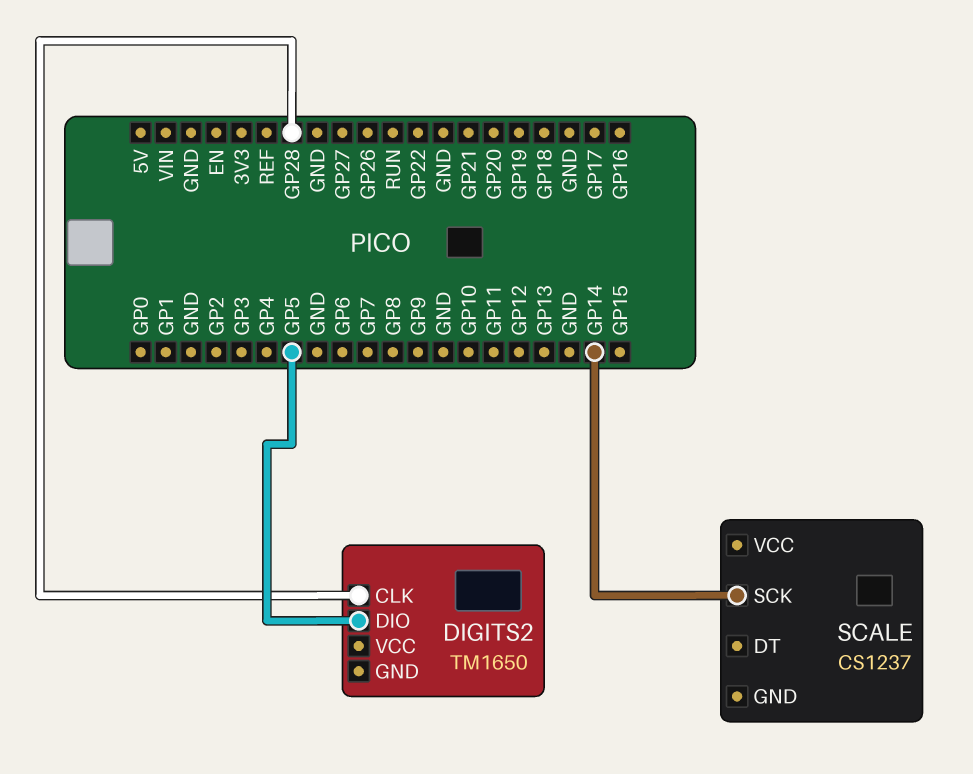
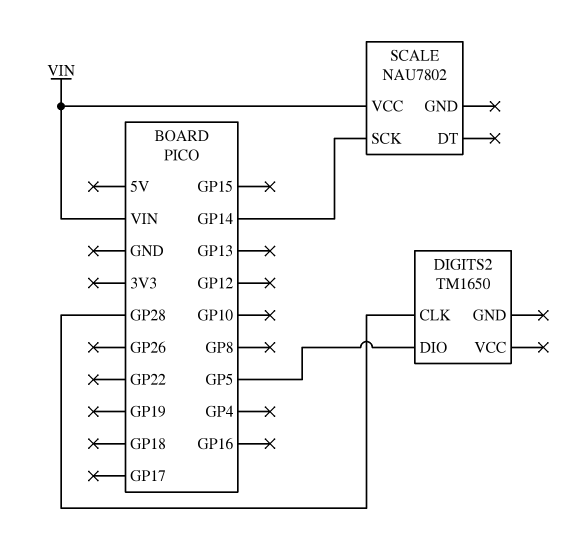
SCALE: CS1237 -> NAU7802
SCALE pin VCC: none -> VIN

